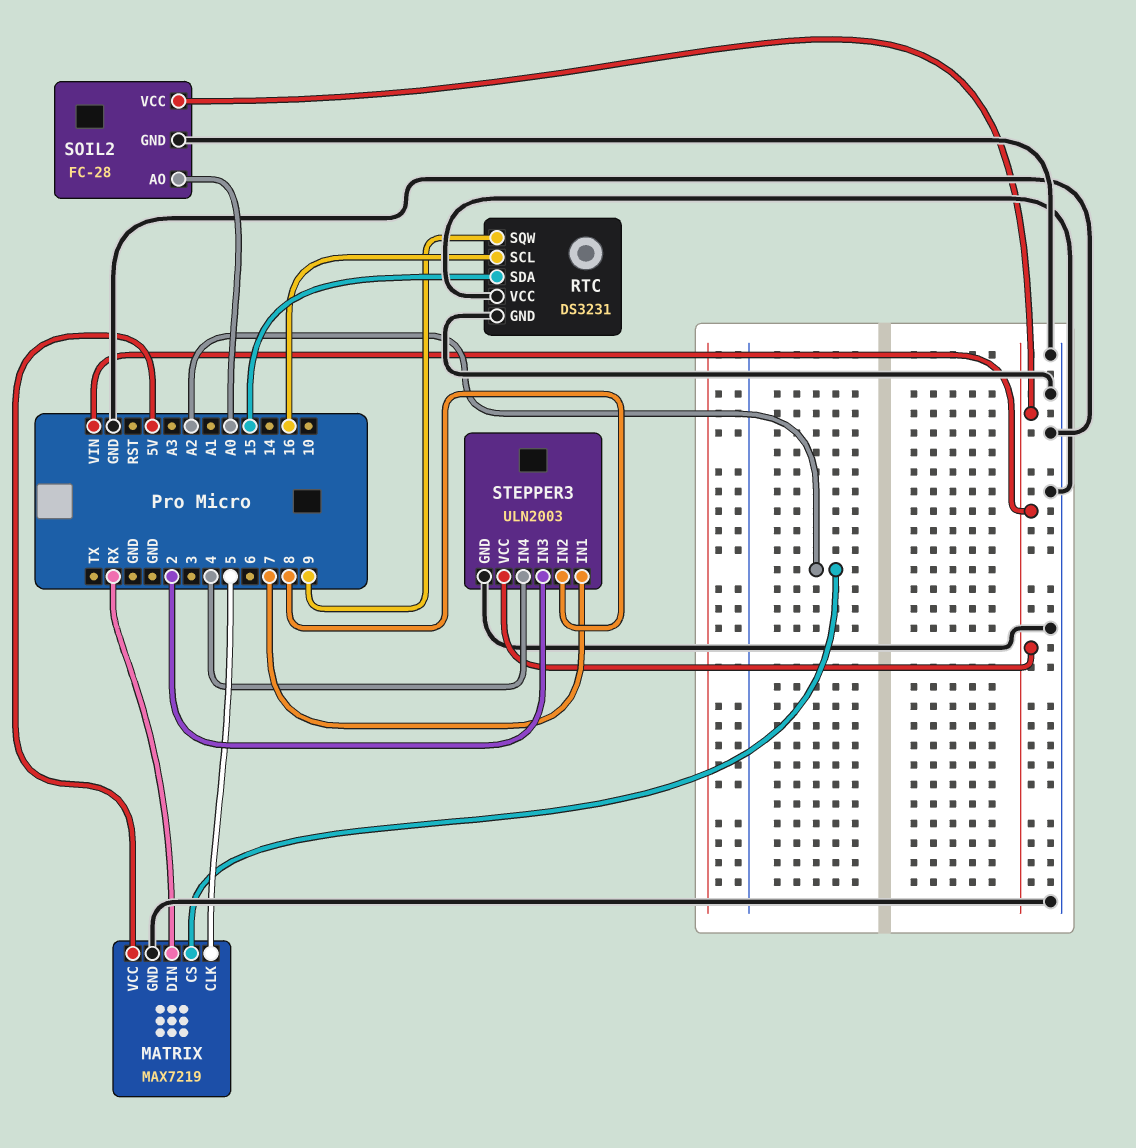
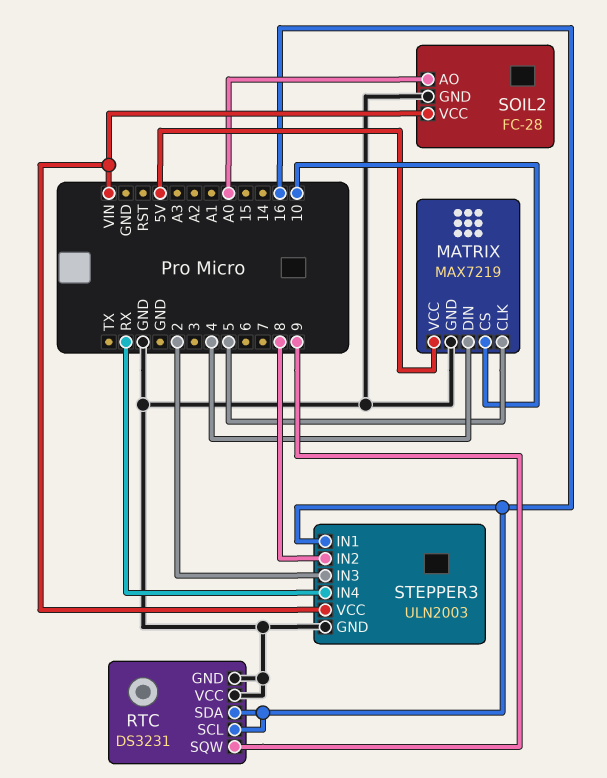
MATRIX pin CS: A2 -> 10
MATRIX pin DIN: RX -> 4
RTC pin SDA: 15 -> 16
STEPPER3 pin IN1: 7 -> 16
STEPPER3 pin IN4: 4 -> RX

